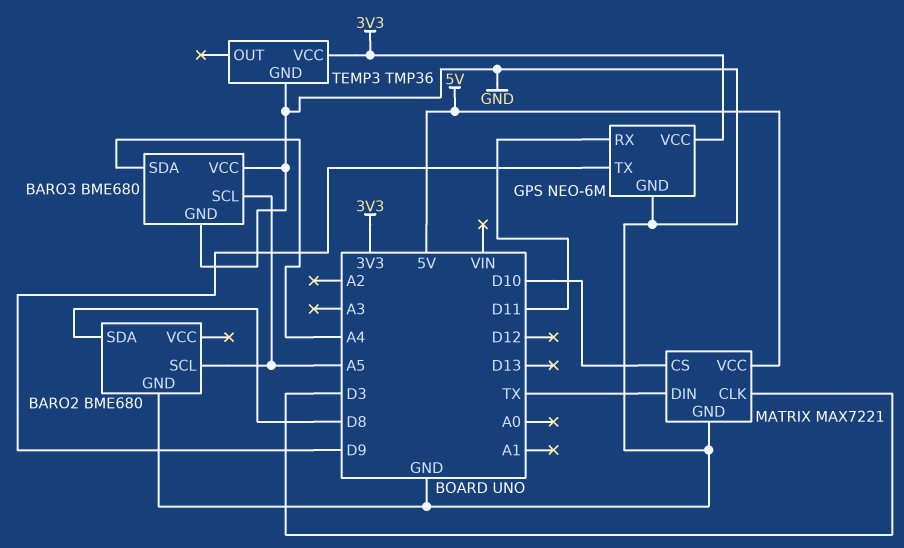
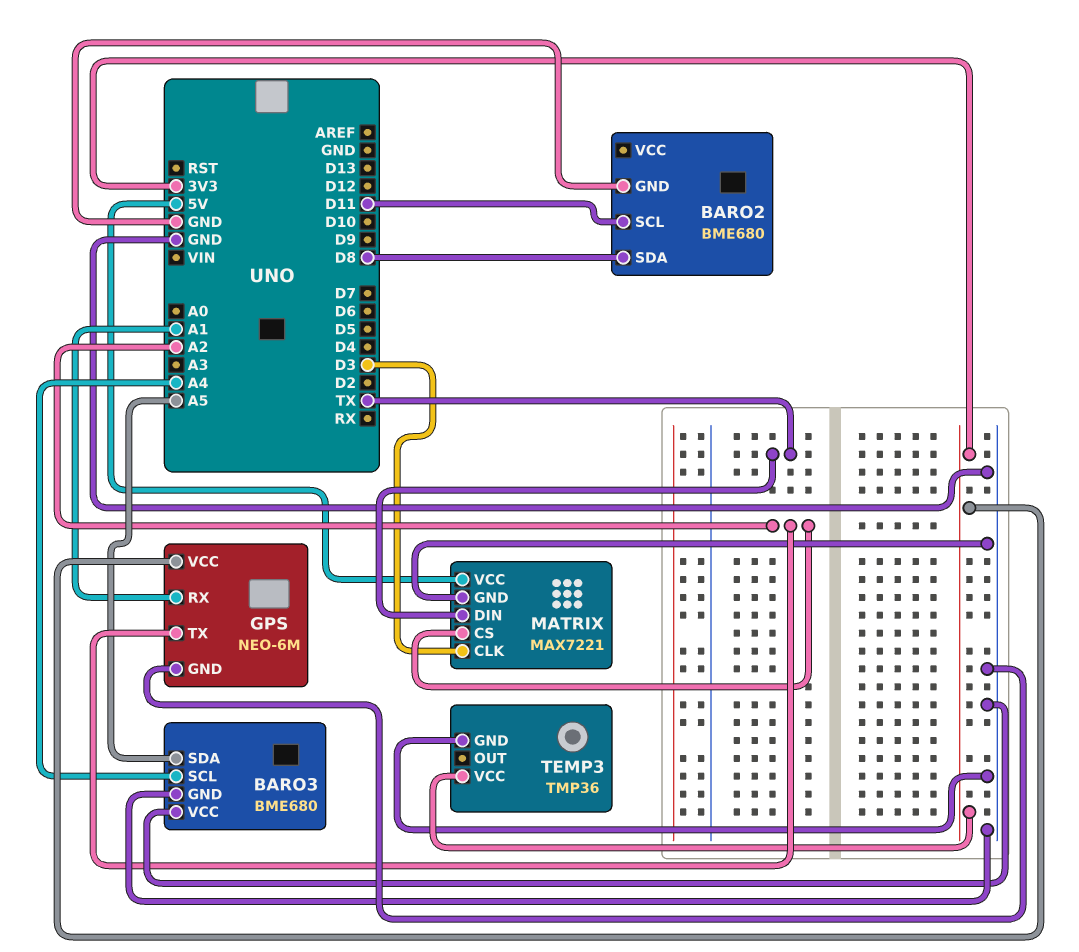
BARO2 pin SCL: A5 -> D11
BARO3 pin SCL: A5 -> A4
BARO3 pin SDA: A4 -> A5
GPS pin RX: D11 -> A1
GPS pin TX: D9 -> A2
MATRIX pin CS: D10 -> A2

